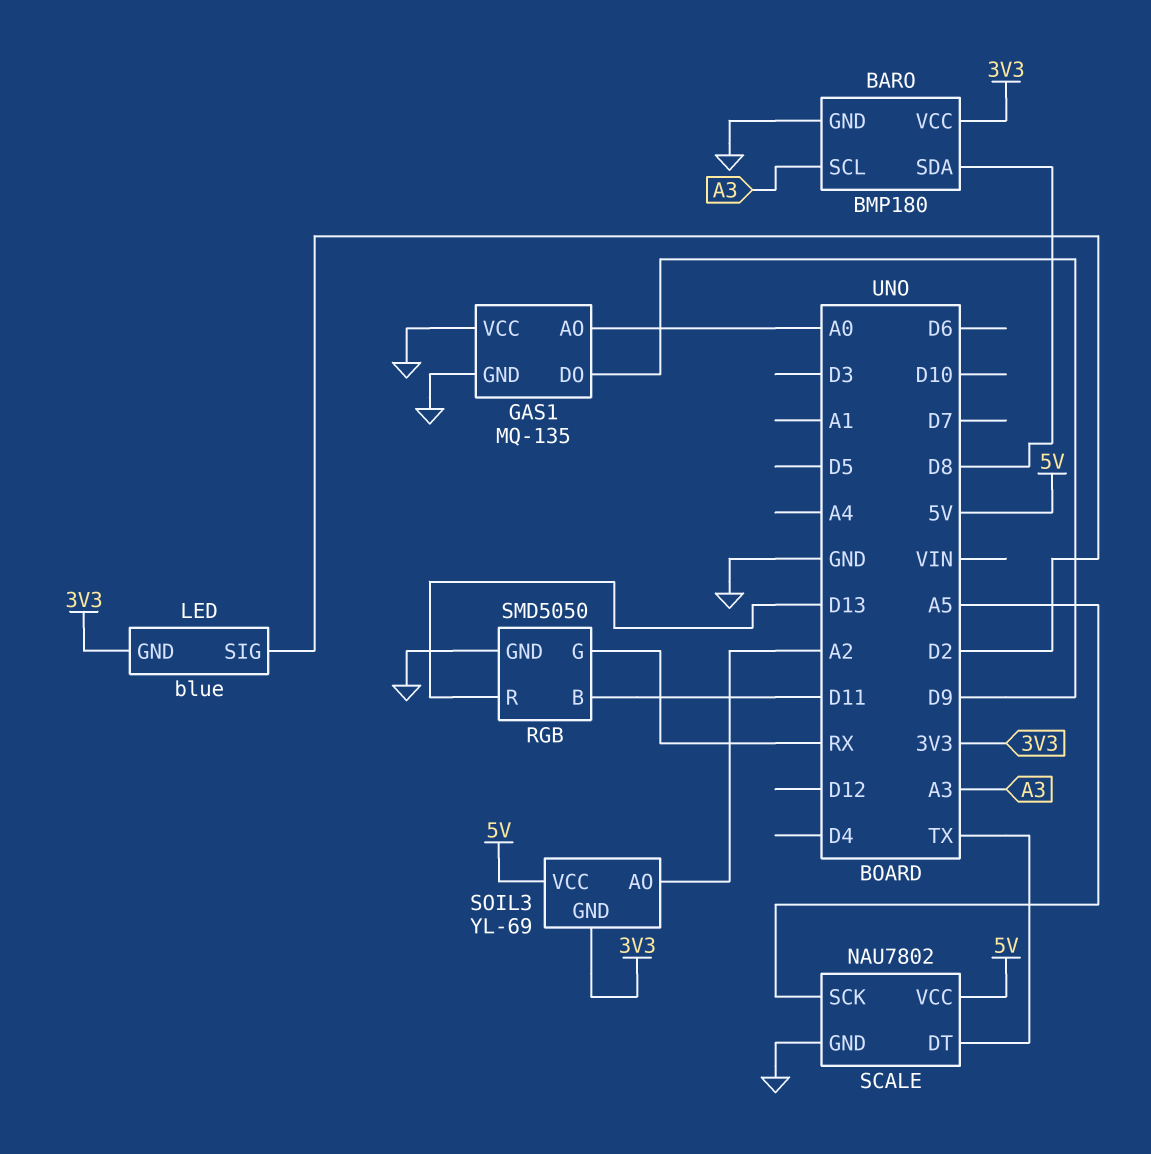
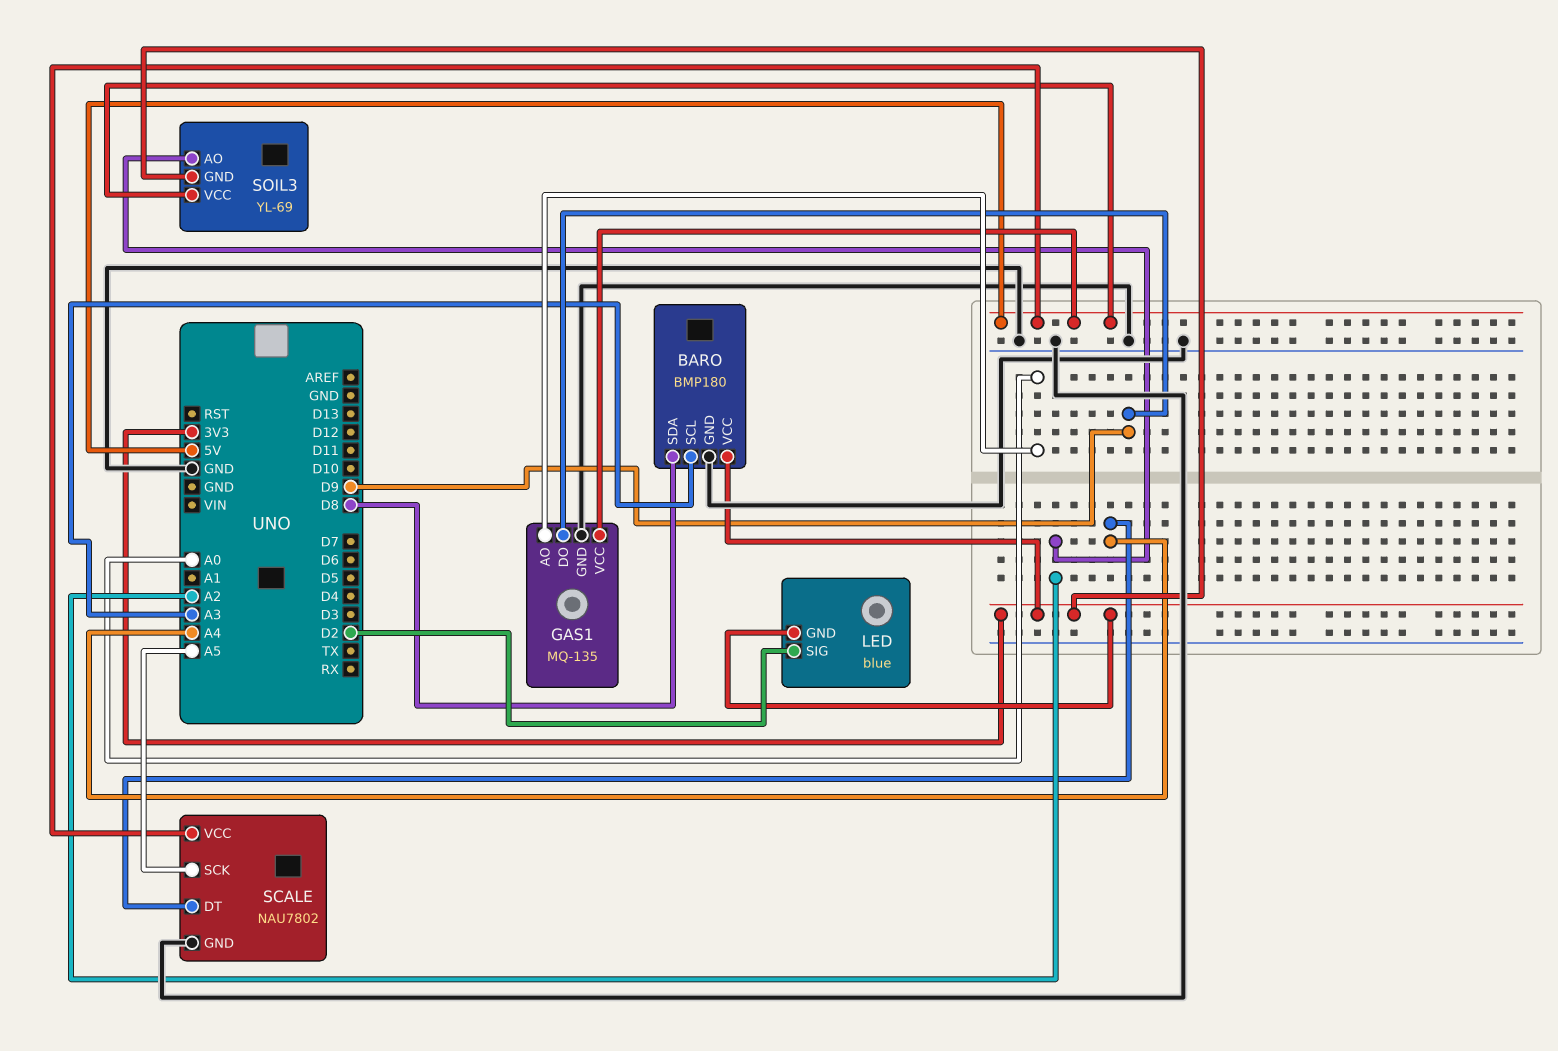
GAS1 pin VCC: GND -> 5V
RGB: SMD5050 -> none
RGB pin B: D11 -> none
RGB pin G: RX -> none
RGB pin GND: GND -> none
RGB pin R: D13 -> none
SCALE pin DT: TX -> A4

